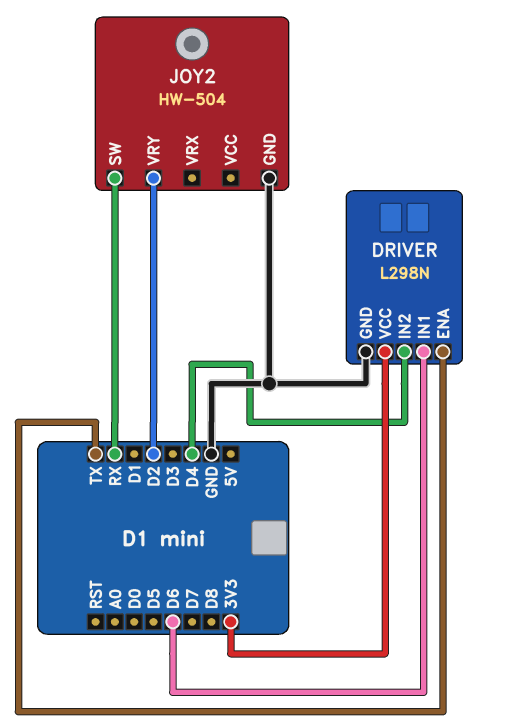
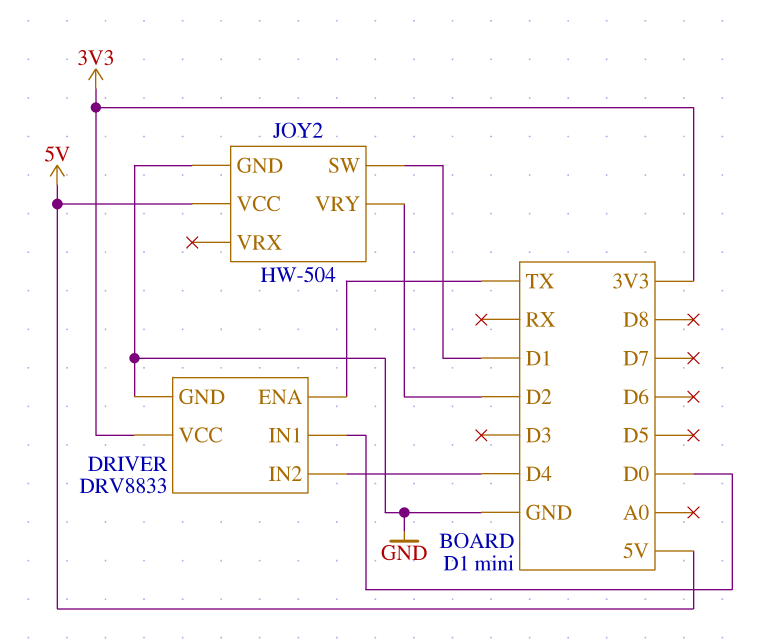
DRIVER: L298N -> DRV8833
DRIVER pin IN1: D6 -> D0
JOY2 pin SW: RX -> D1
JOY2 pin VCC: none -> 5V

